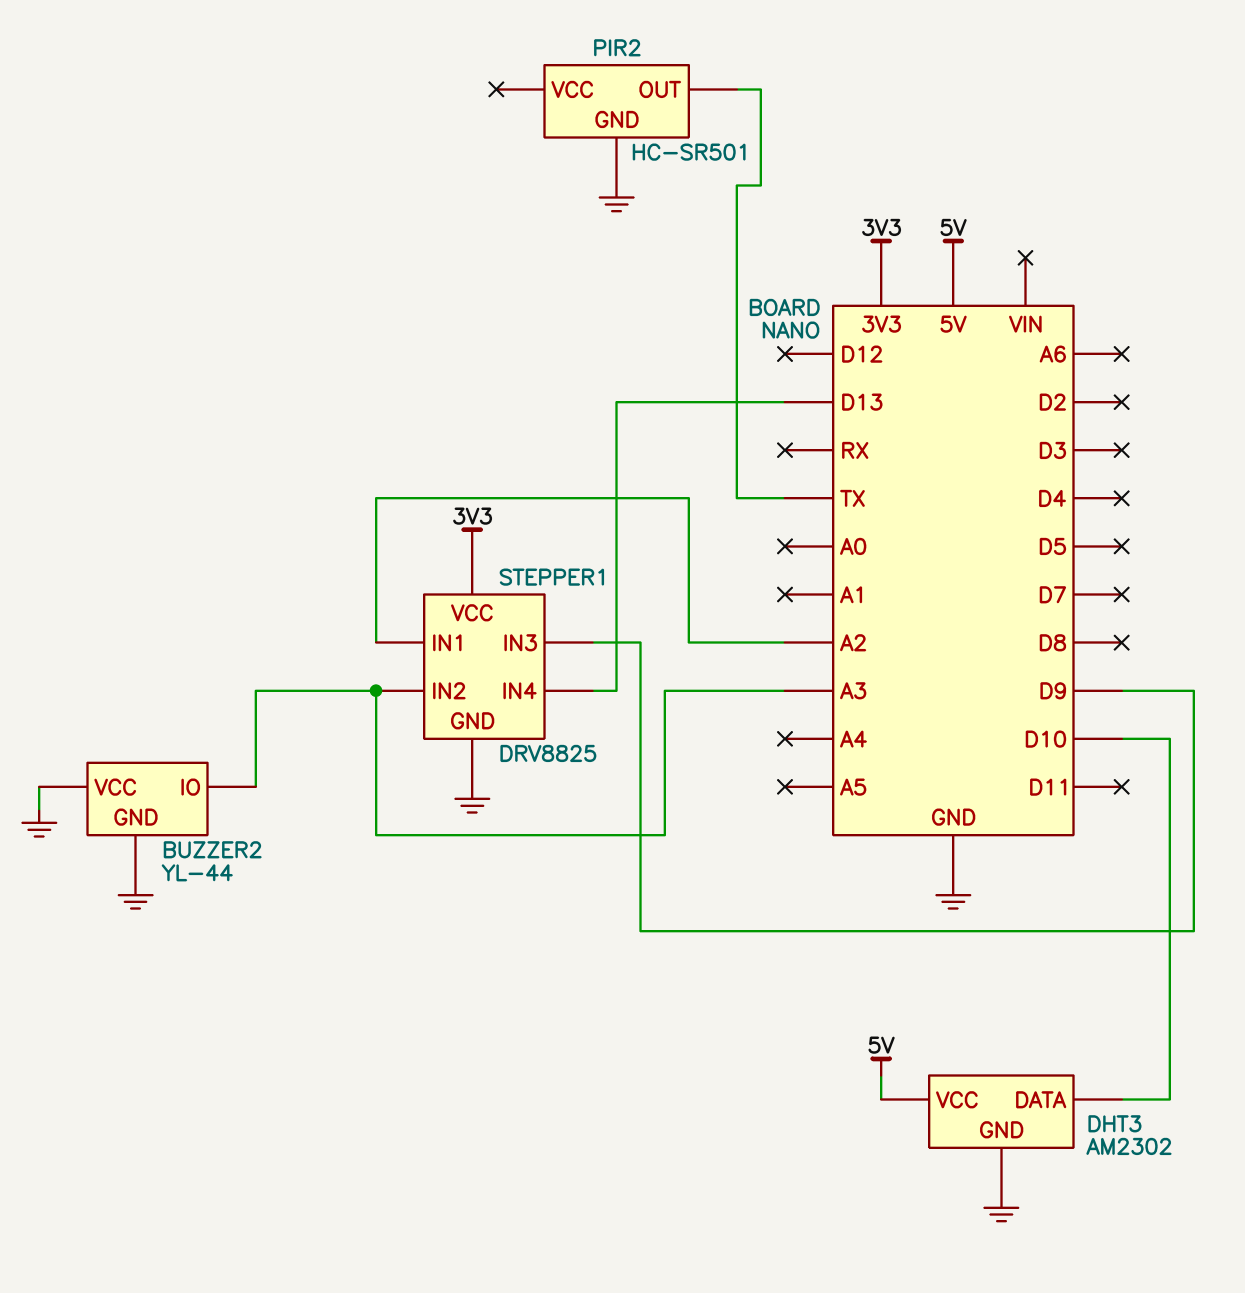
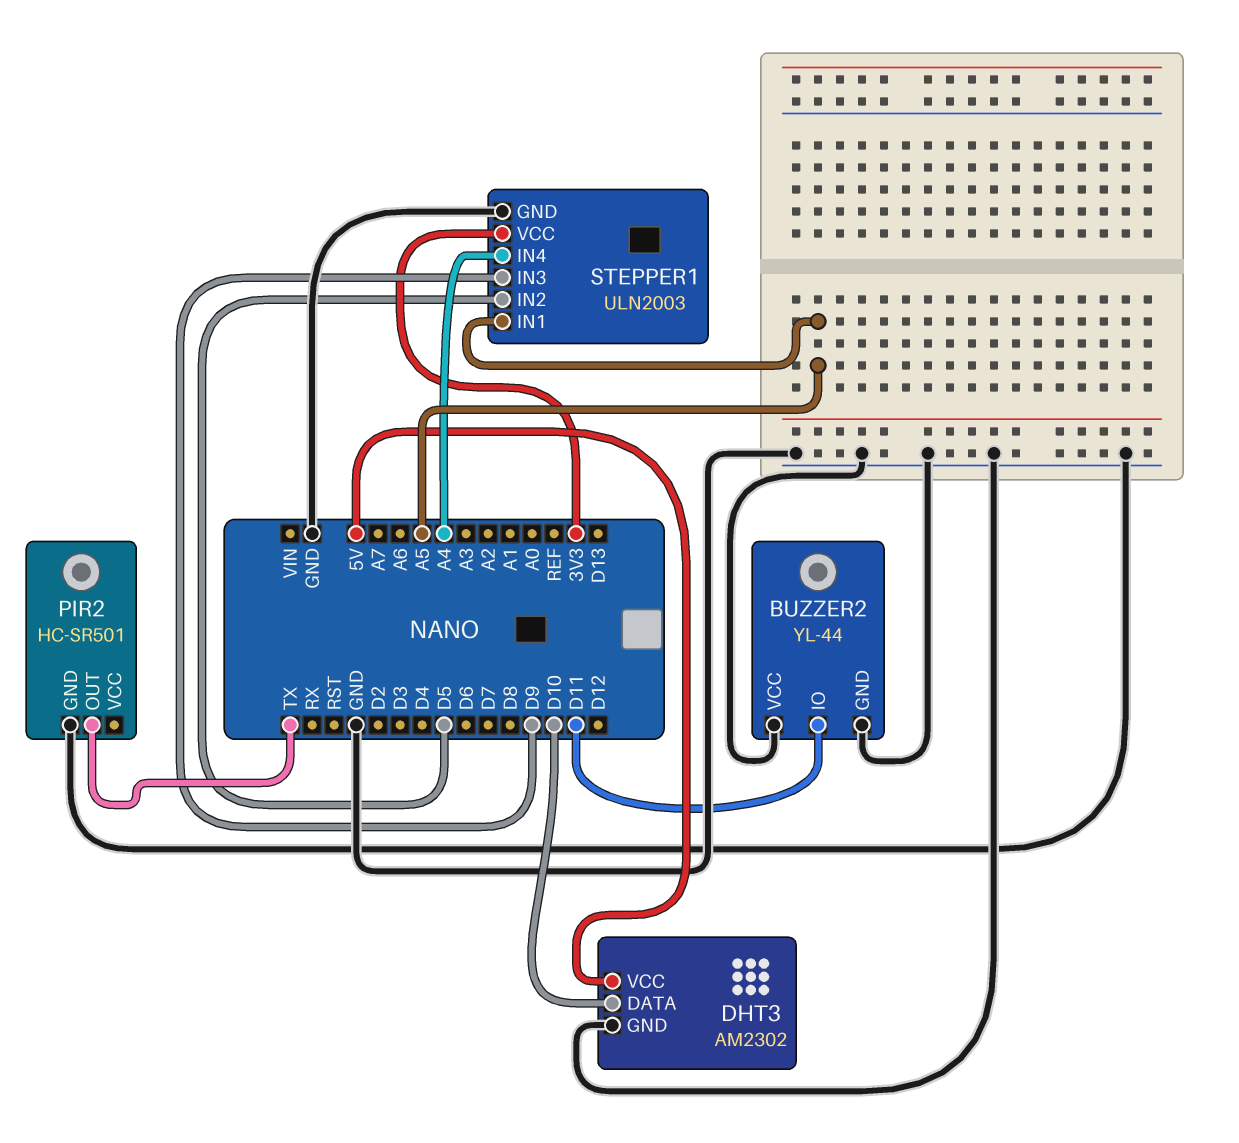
BUZZER2 pin IO: A3 -> D11
STEPPER1: DRV8825 -> ULN2003
STEPPER1 pin IN1: A2 -> A5
STEPPER1 pin IN2: A3 -> D5
STEPPER1 pin IN4: D13 -> A4

